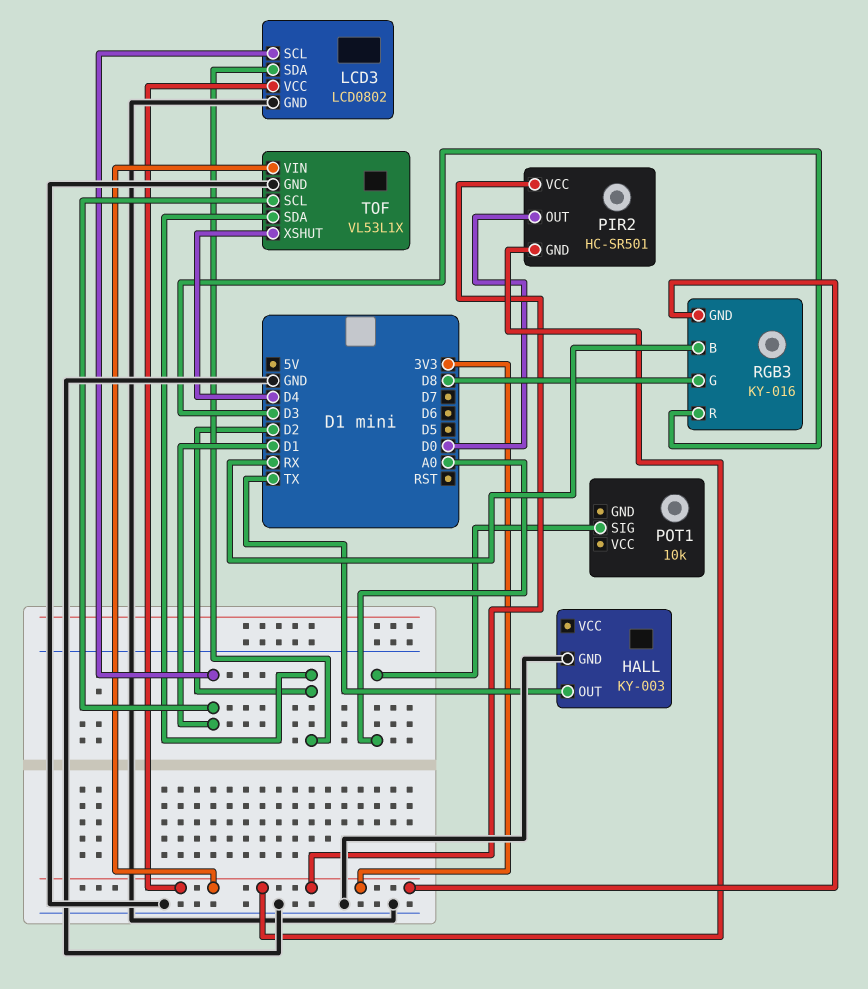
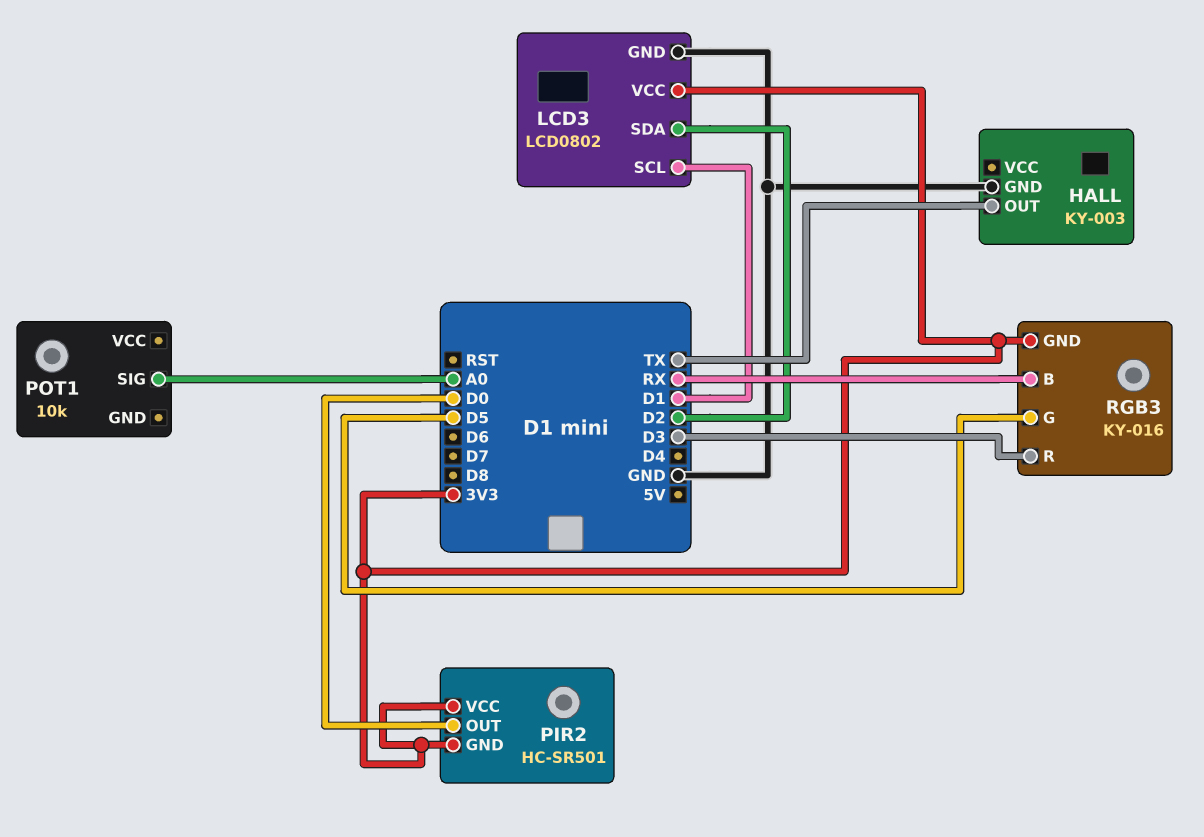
RGB3 pin G: D8 -> D5
TOF: VL53L1X -> none
TOF pin GND: GND -> none
TOF pin SCL: D1 -> none
TOF pin SDA: D2 -> none
TOF pin VIN: 3V3 -> none
TOF pin XSHUT: D4 -> none

